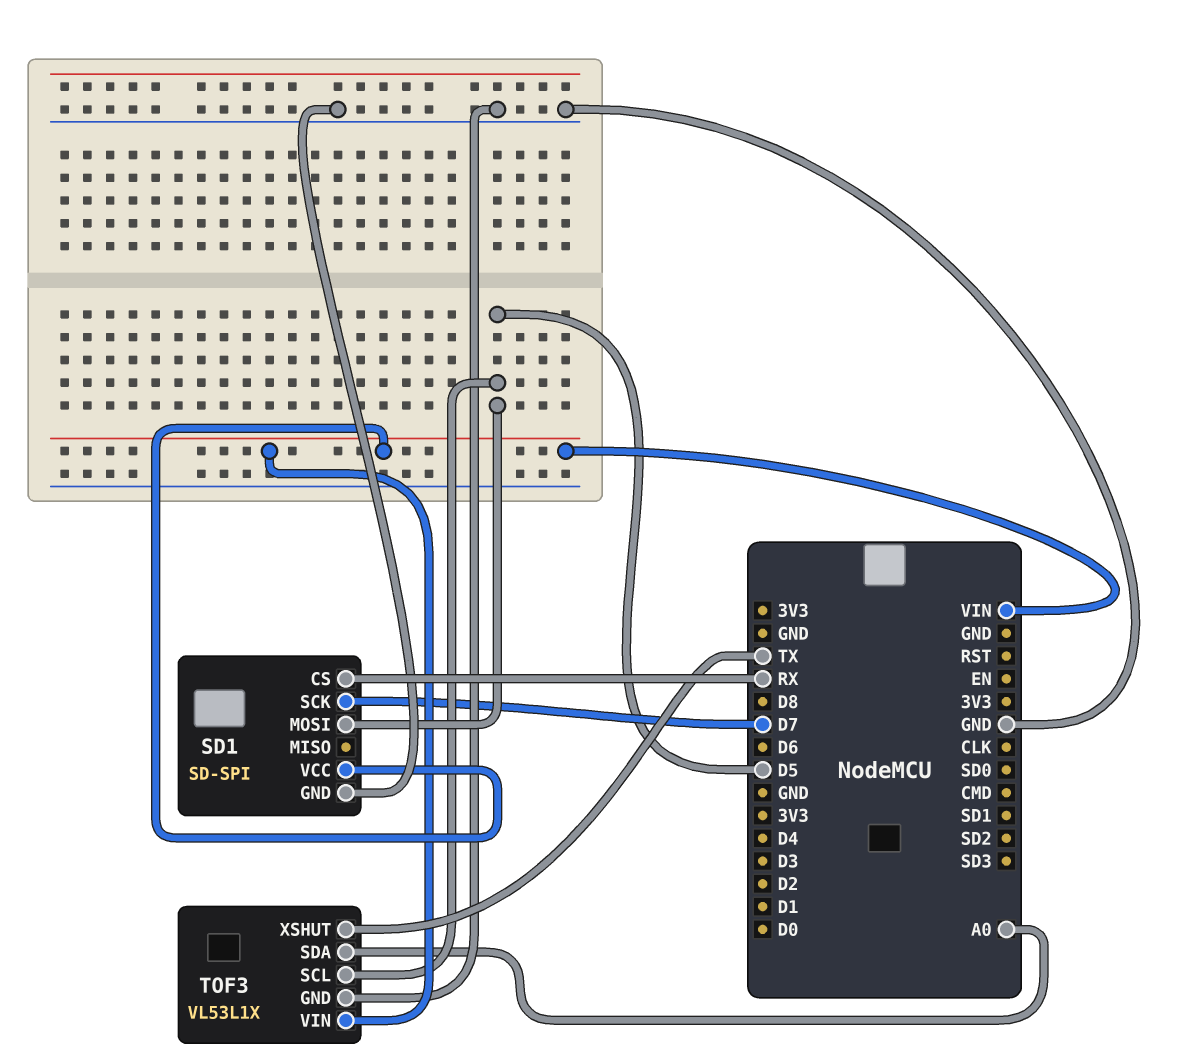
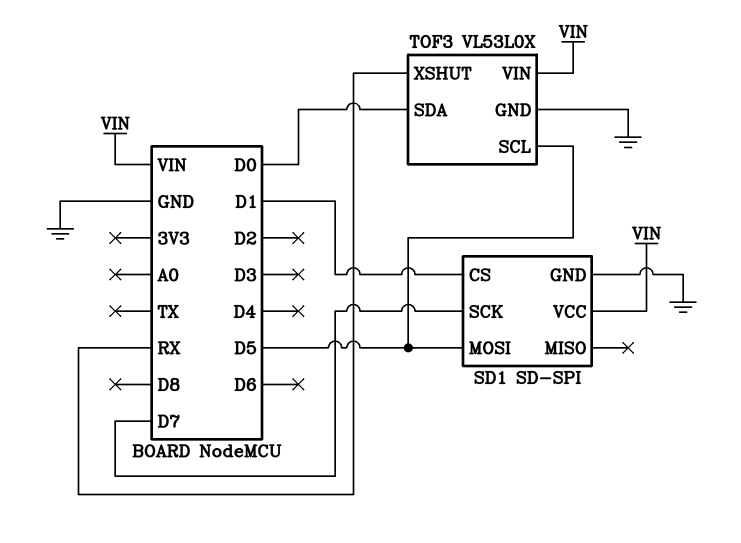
SD1 pin CS: RX -> D1
TOF3: VL53L1X -> VL53L0X
TOF3 pin SDA: A0 -> D0
TOF3 pin XSHUT: TX -> RX

